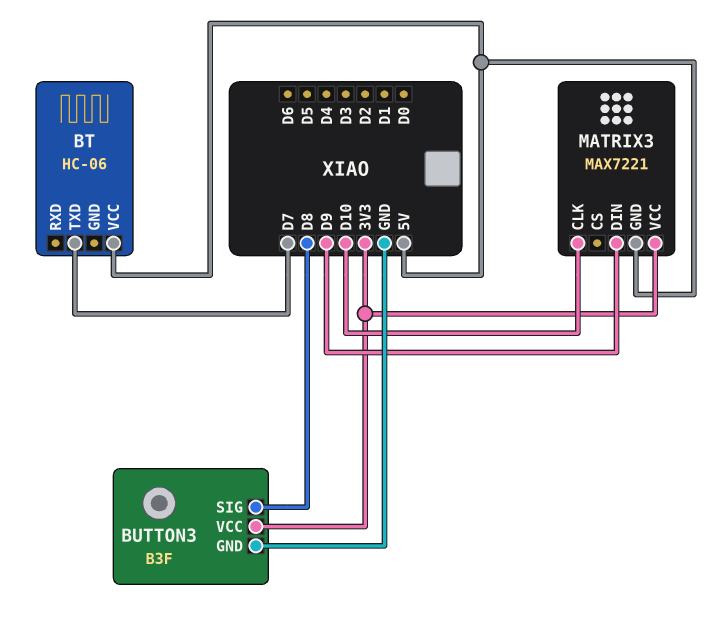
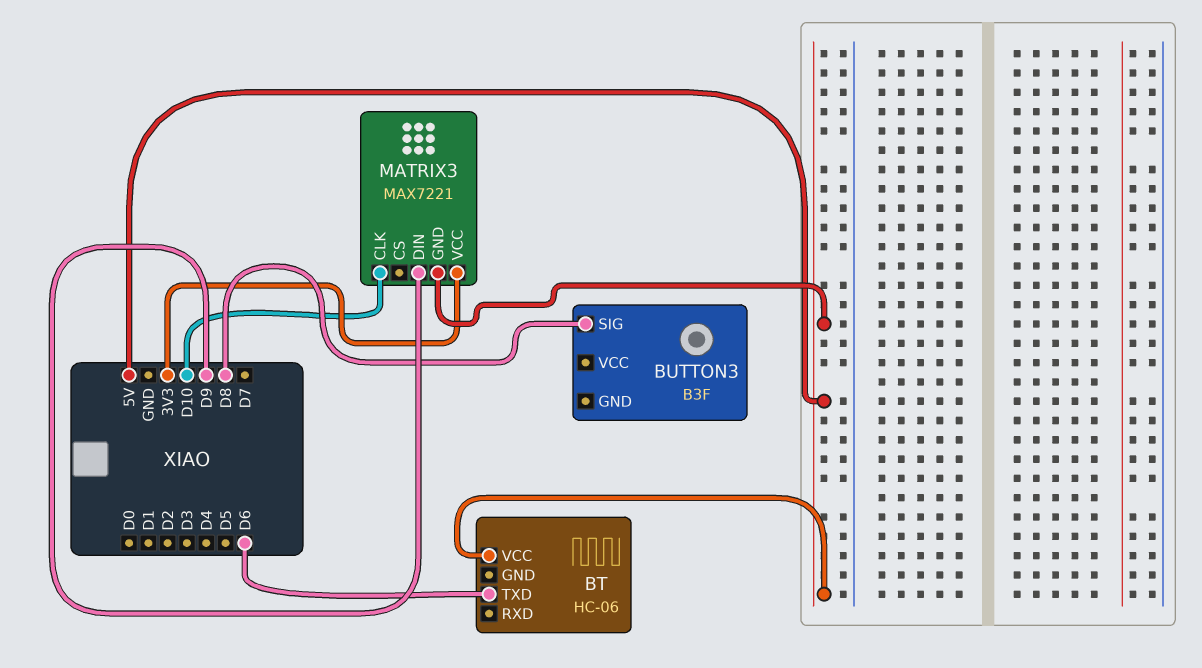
BT pin TXD: D7 -> D6
BUTTON3 pin GND: GND -> none
BUTTON3 pin VCC: 3V3 -> none

